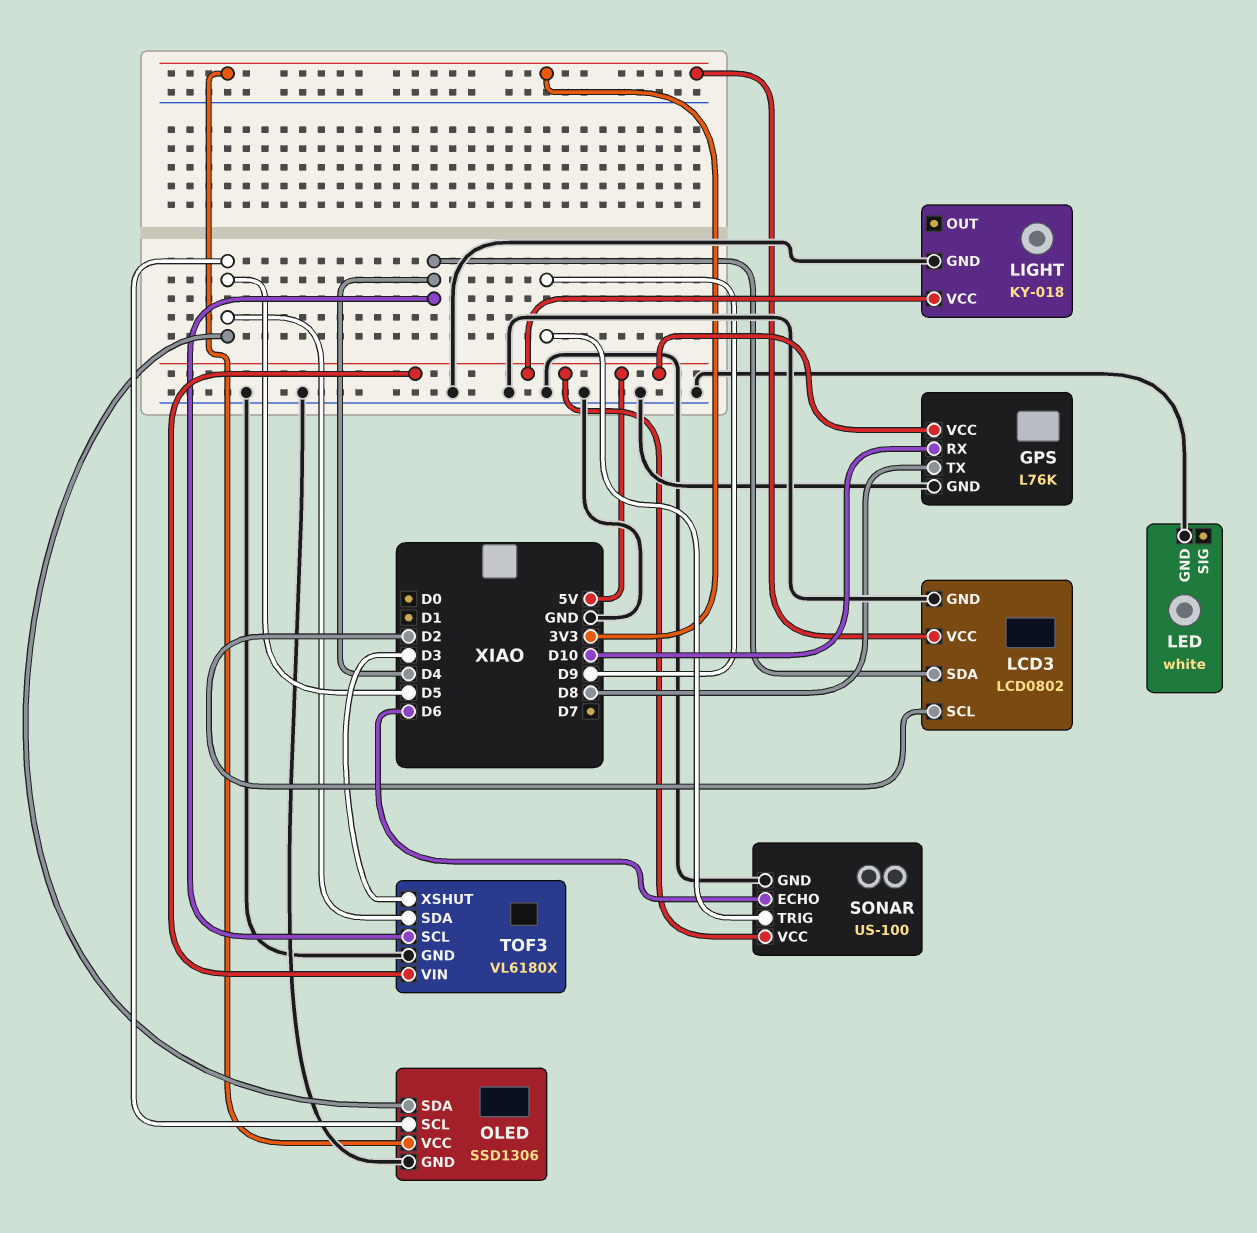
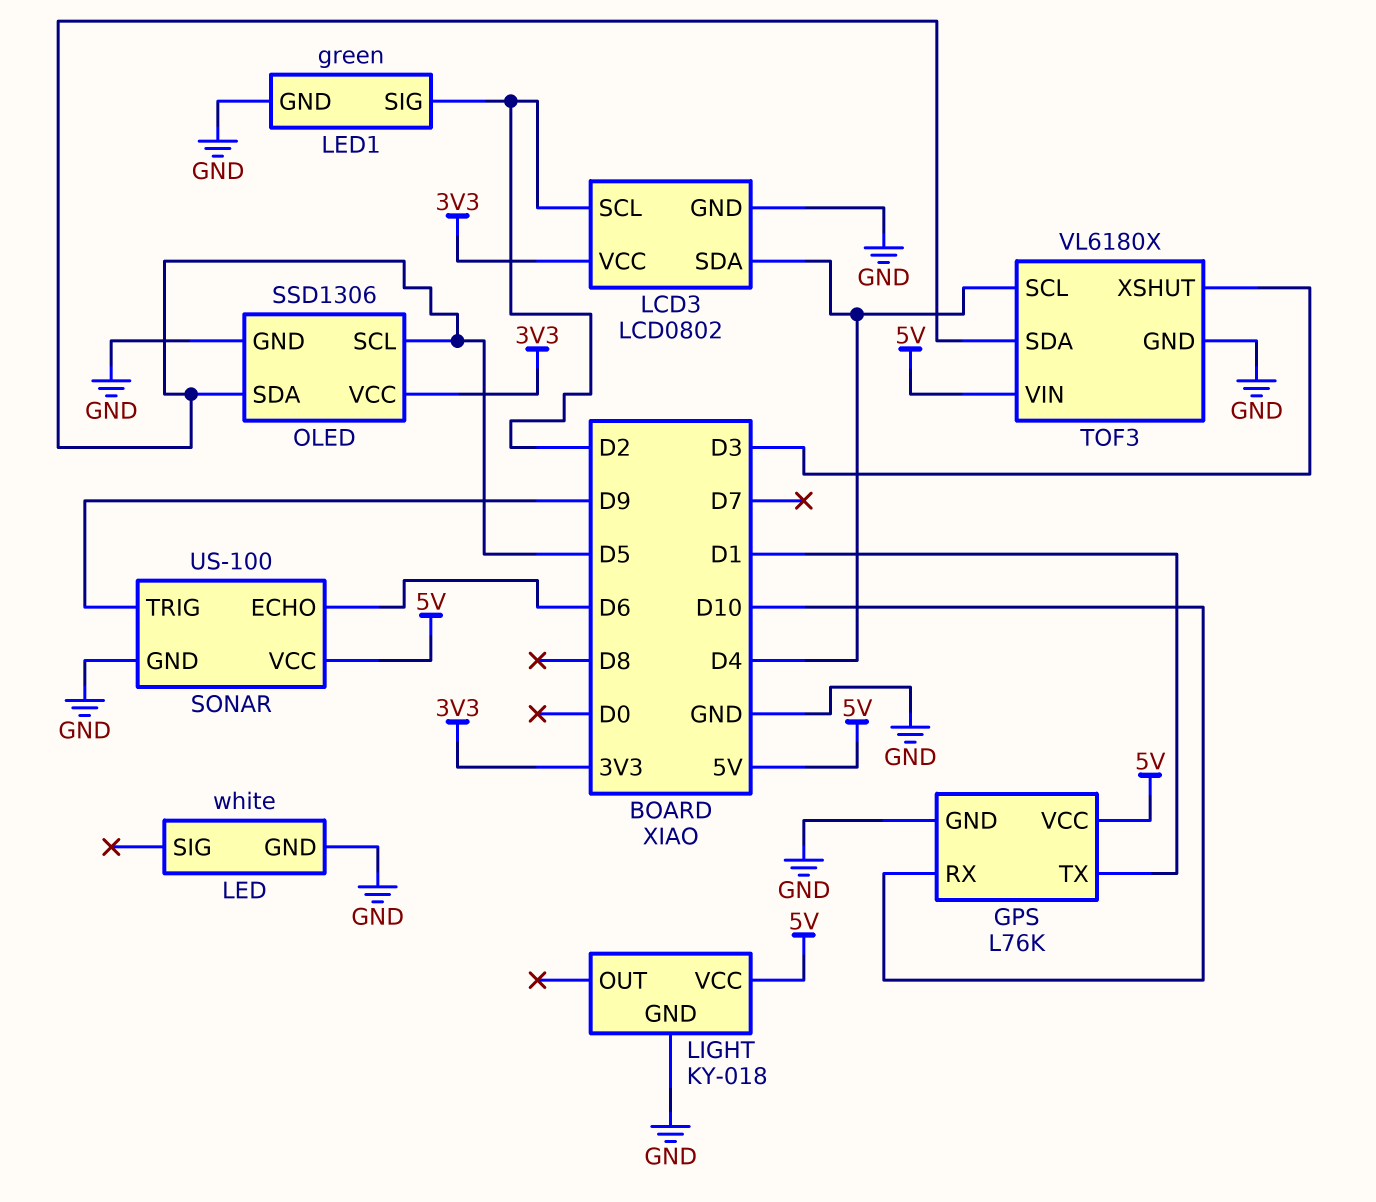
GPS pin TX: D8 -> D1
LED1: none -> green
LED1 pin GND: none -> GND
LED1 pin SIG: none -> D2

